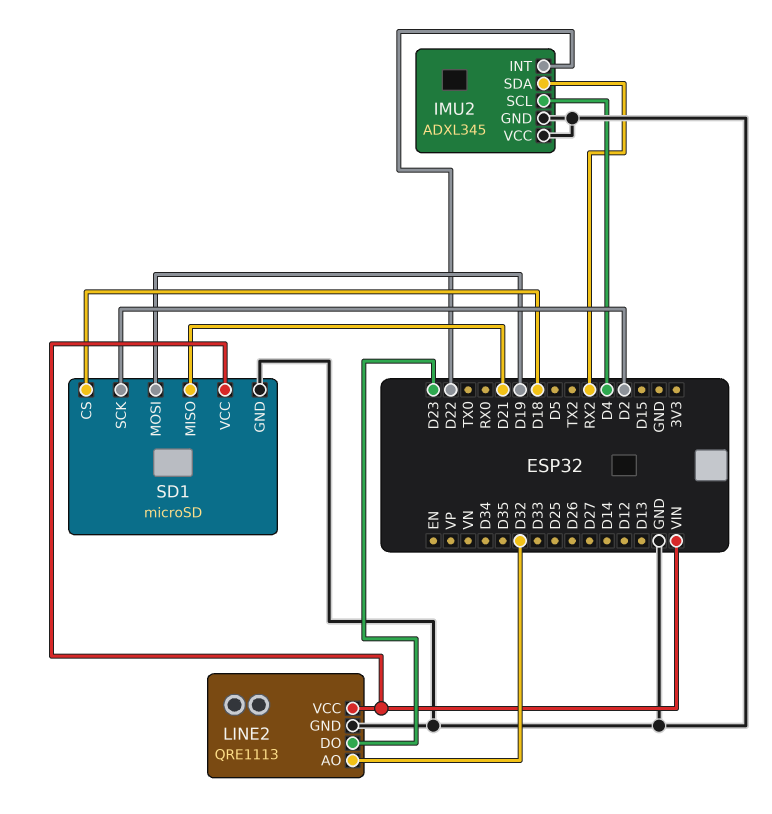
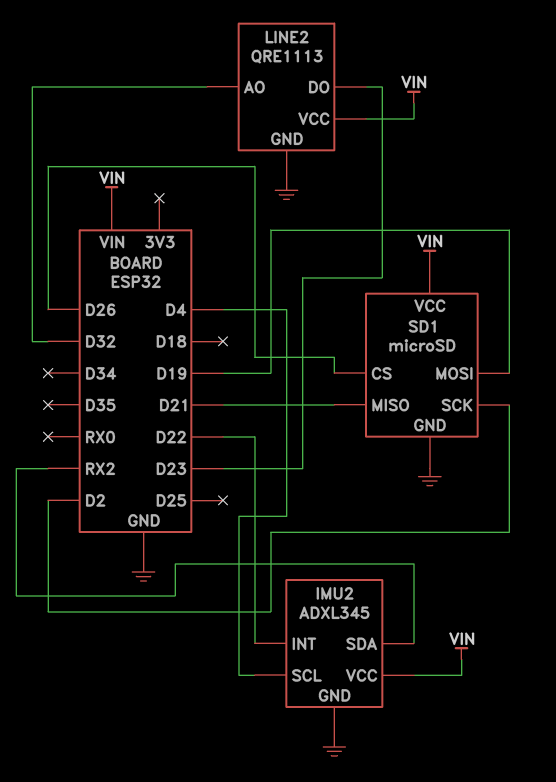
IMU2 pin VCC: GND -> VIN
SD1 pin CS: D18 -> D26

